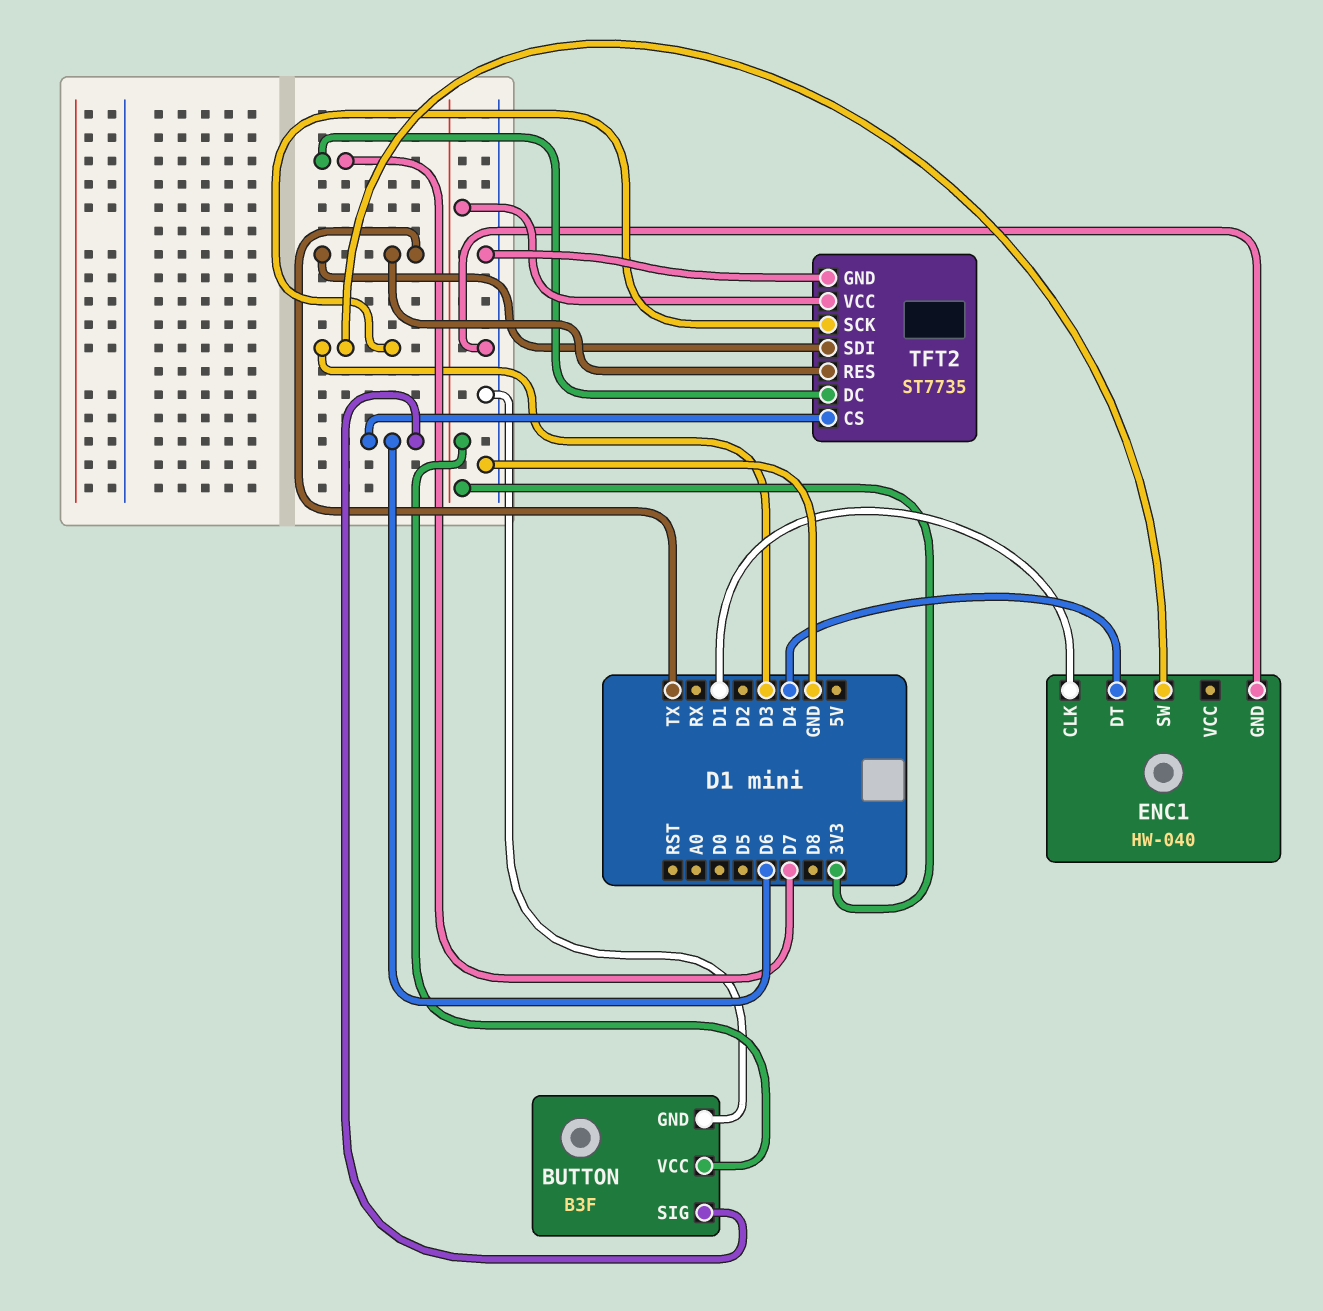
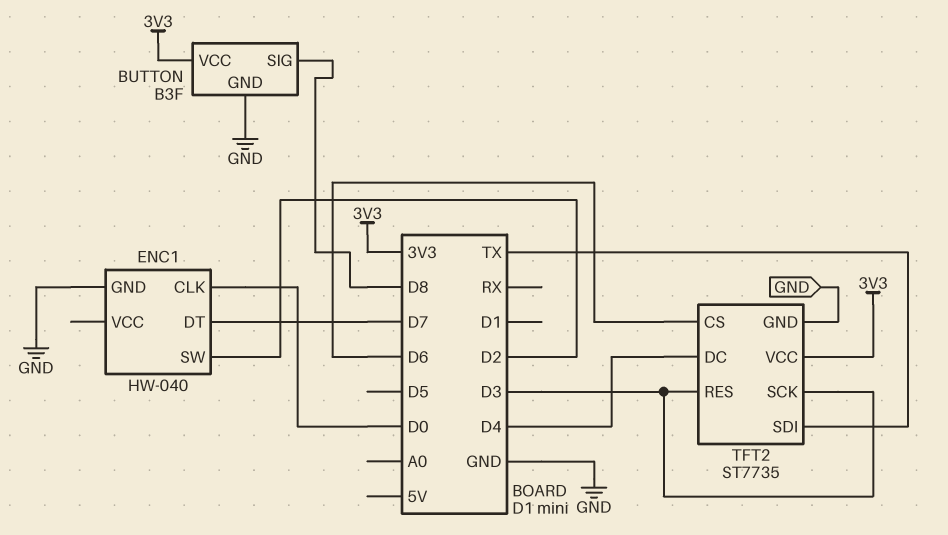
BUTTON pin SIG: D6 -> D8
ENC1 pin CLK: D1 -> D0
ENC1 pin DT: D4 -> D7
ENC1 pin SW: D3 -> D2
TFT2 pin DC: D7 -> D4
TFT2 pin RES: TX -> D3

